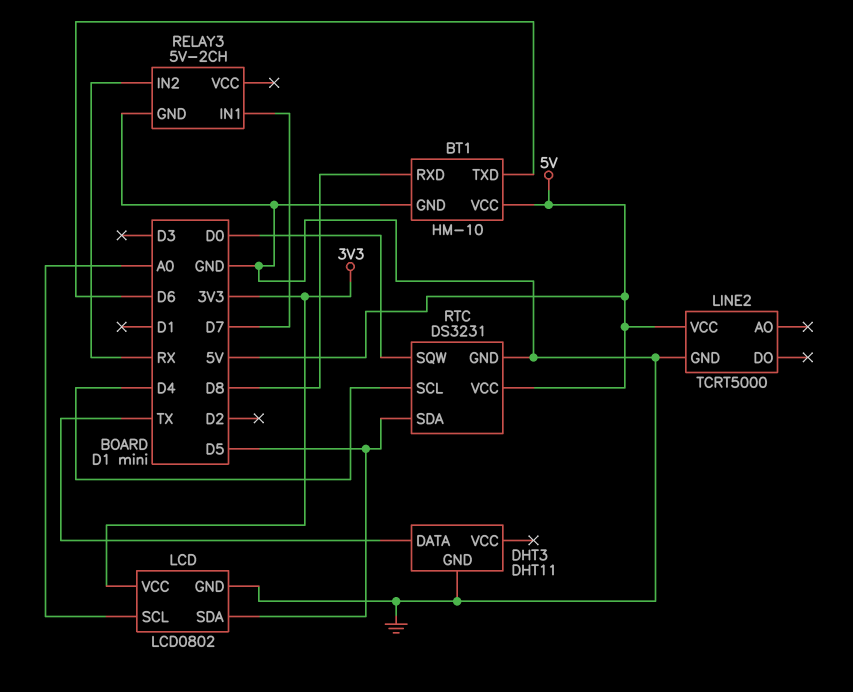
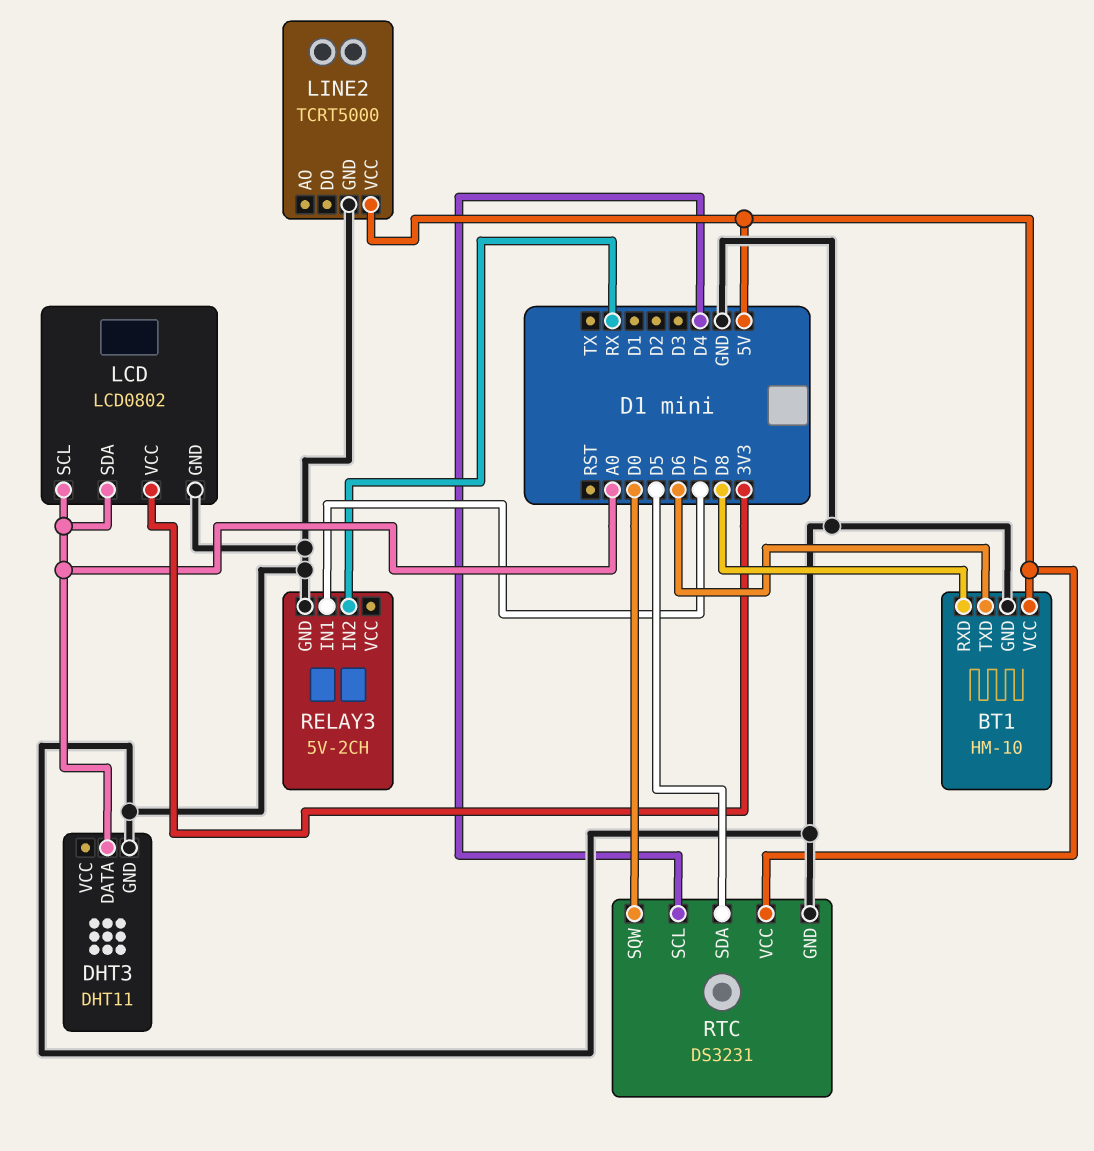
DHT3 pin DATA: TX -> A0
LCD pin SDA: D5 -> A0

